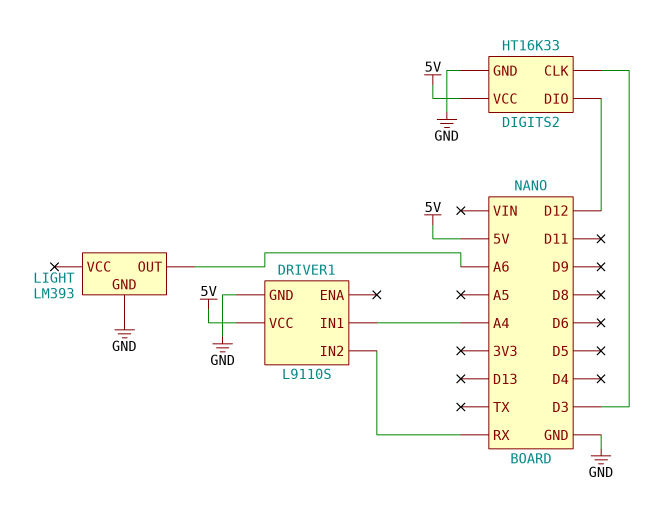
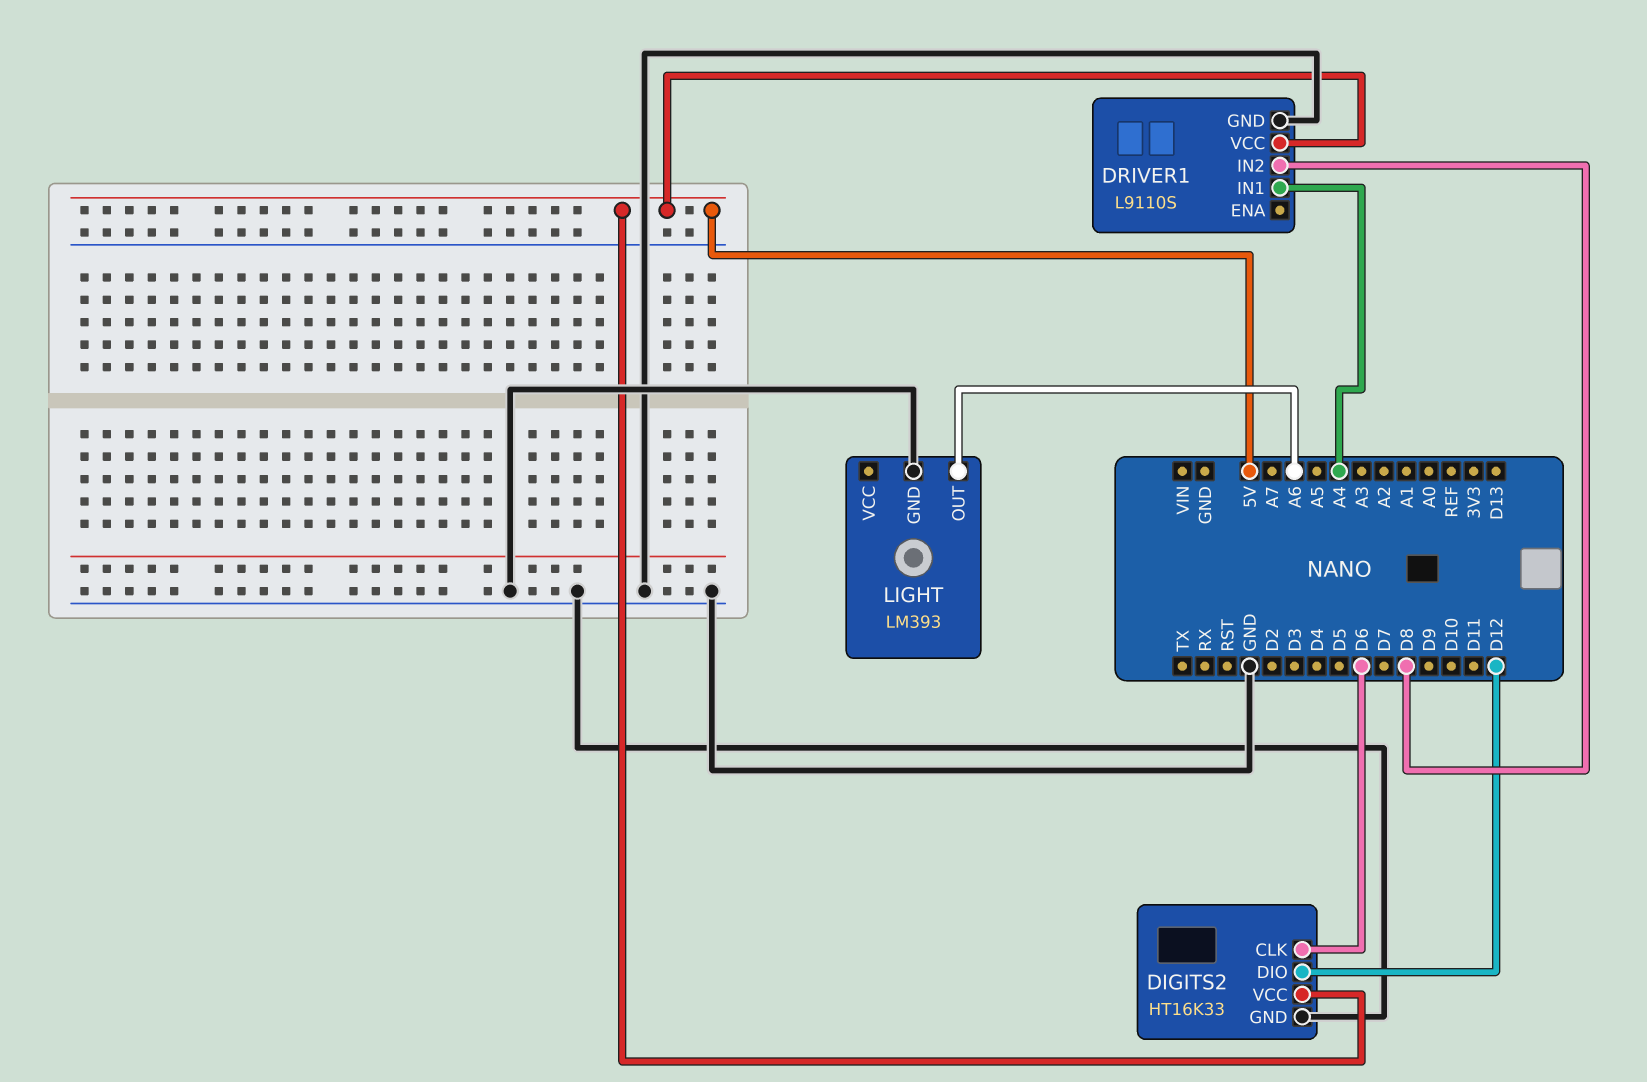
DIGITS2 pin CLK: D3 -> D6
DRIVER1 pin IN2: RX -> D8

